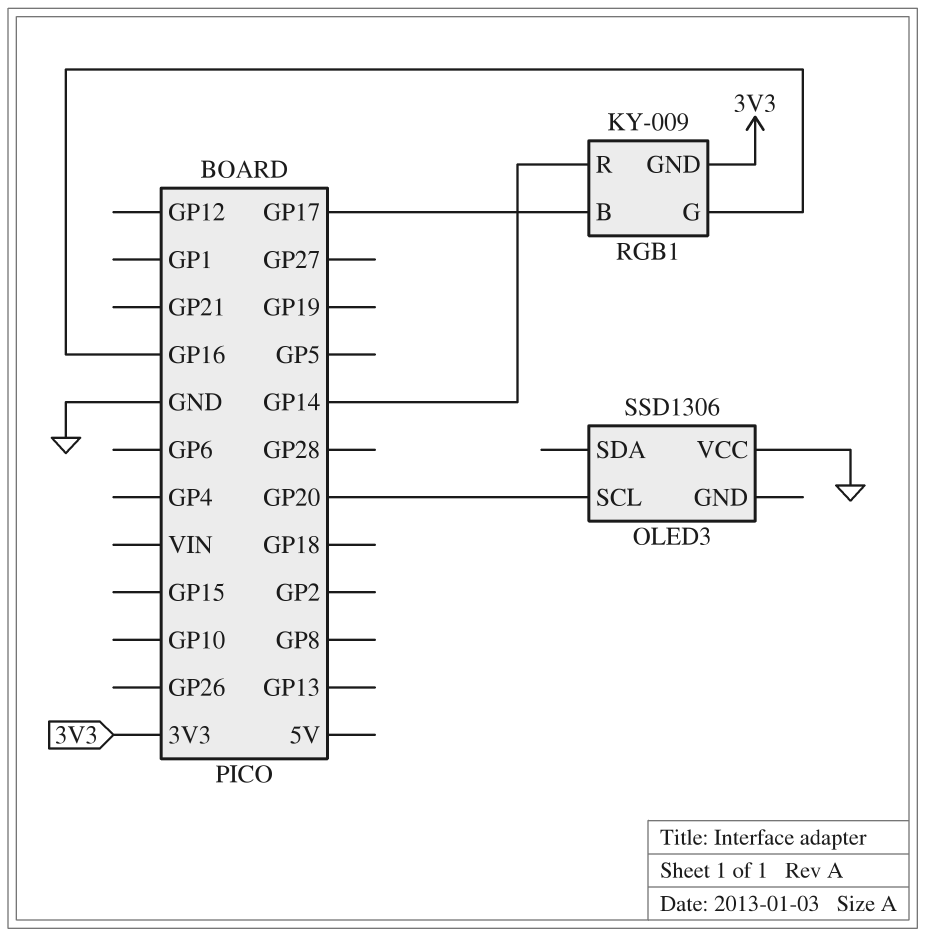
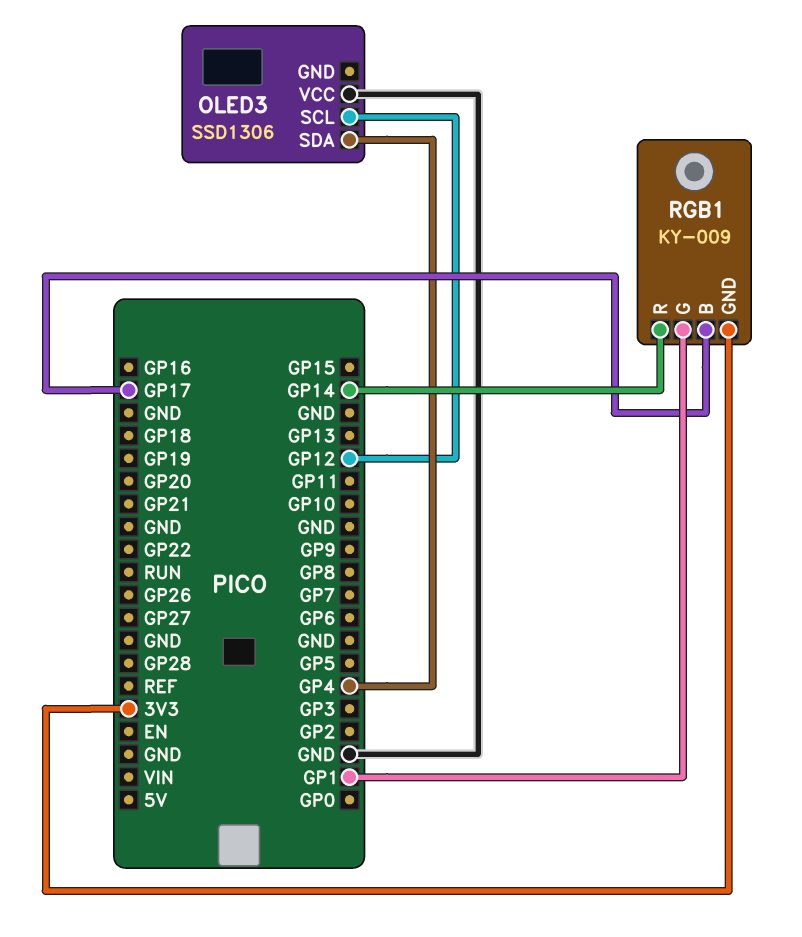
OLED3 pin SCL: GP20 -> GP12
OLED3 pin SDA: none -> GP4
RGB1 pin G: GP16 -> GP1

